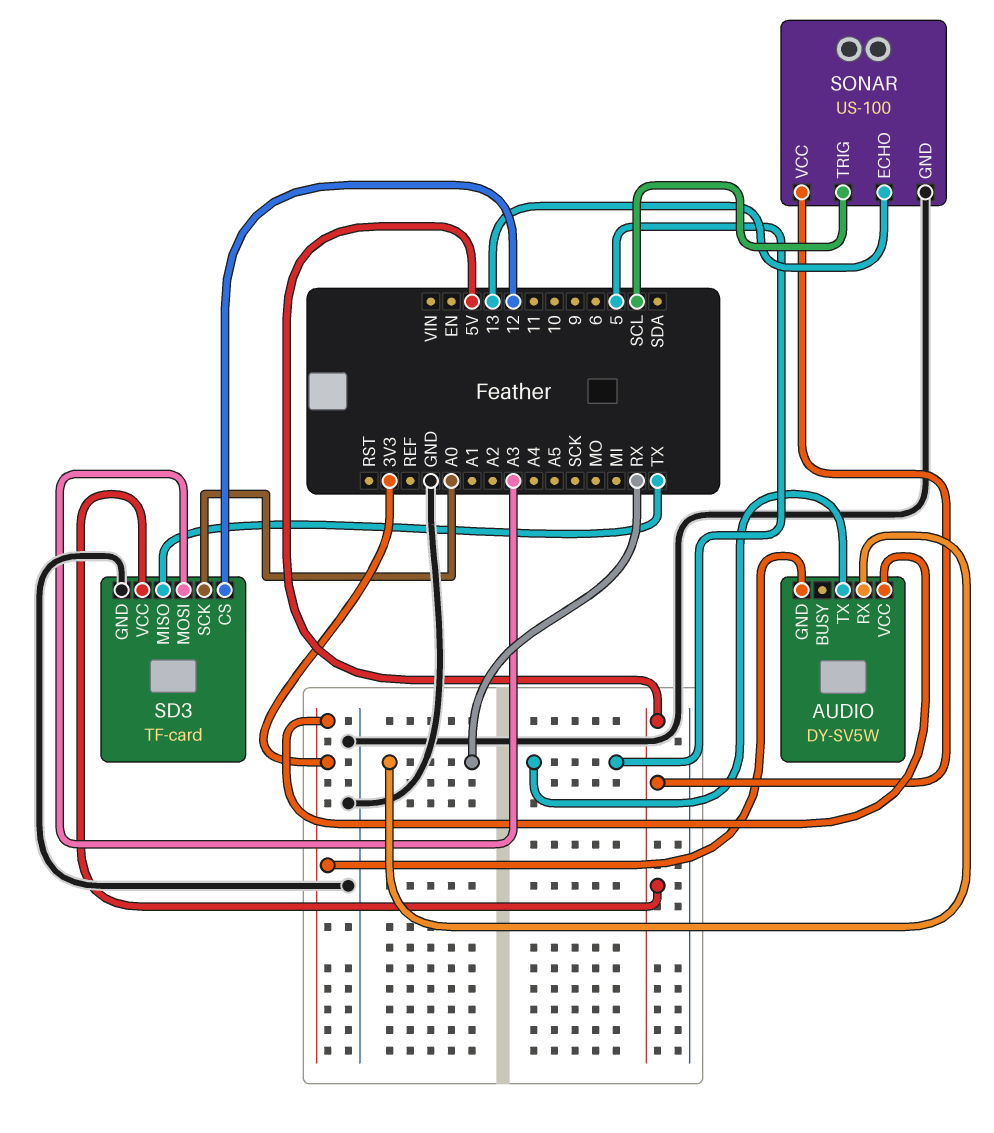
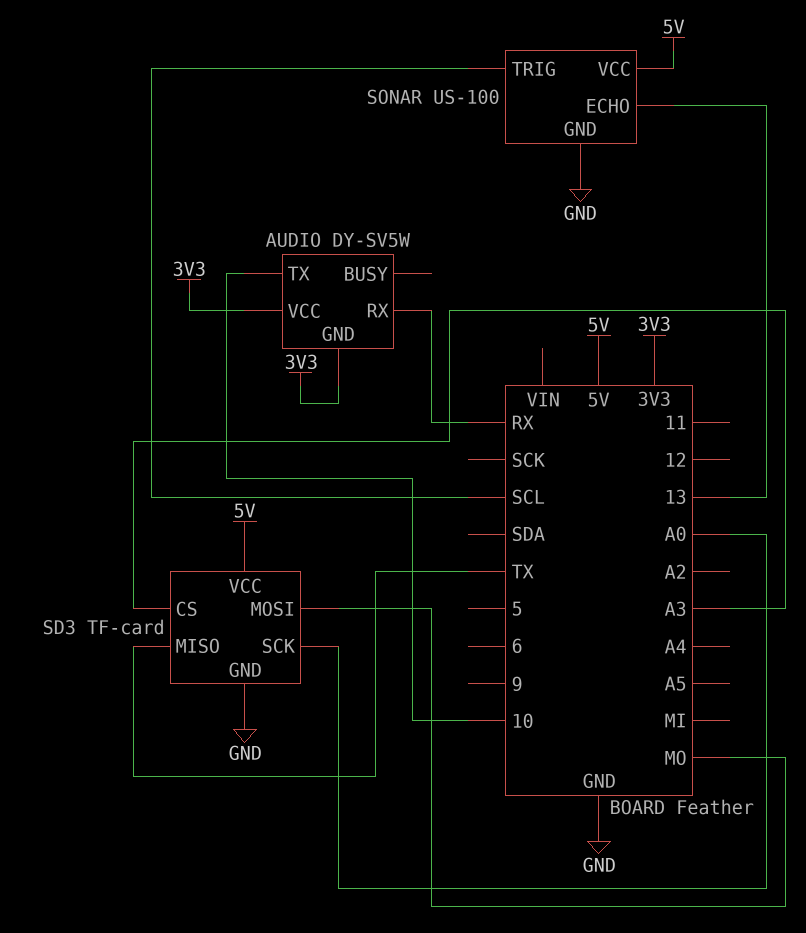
AUDIO pin TX: 5 -> 10
SD3 pin CS: 12 -> A3
SD3 pin MOSI: A3 -> MO

